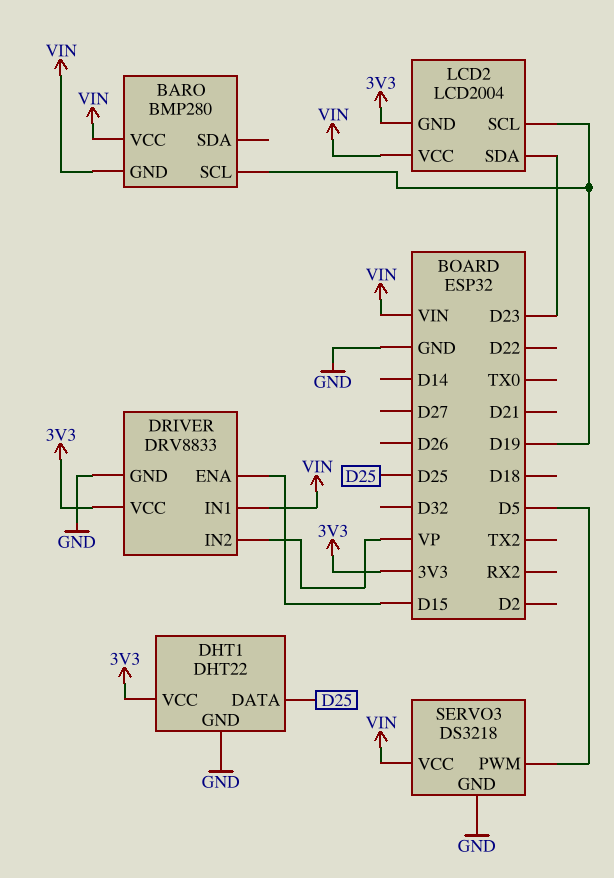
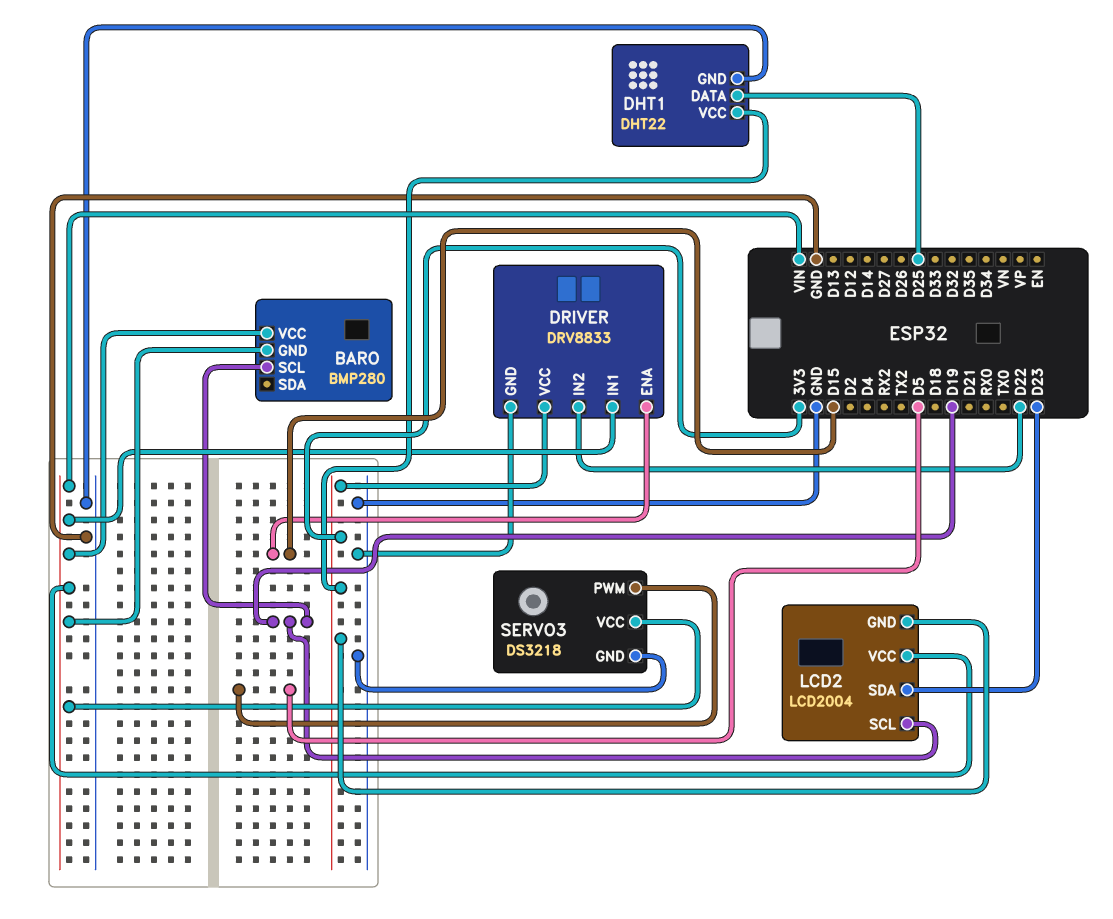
DRIVER pin IN2: VP -> D22

